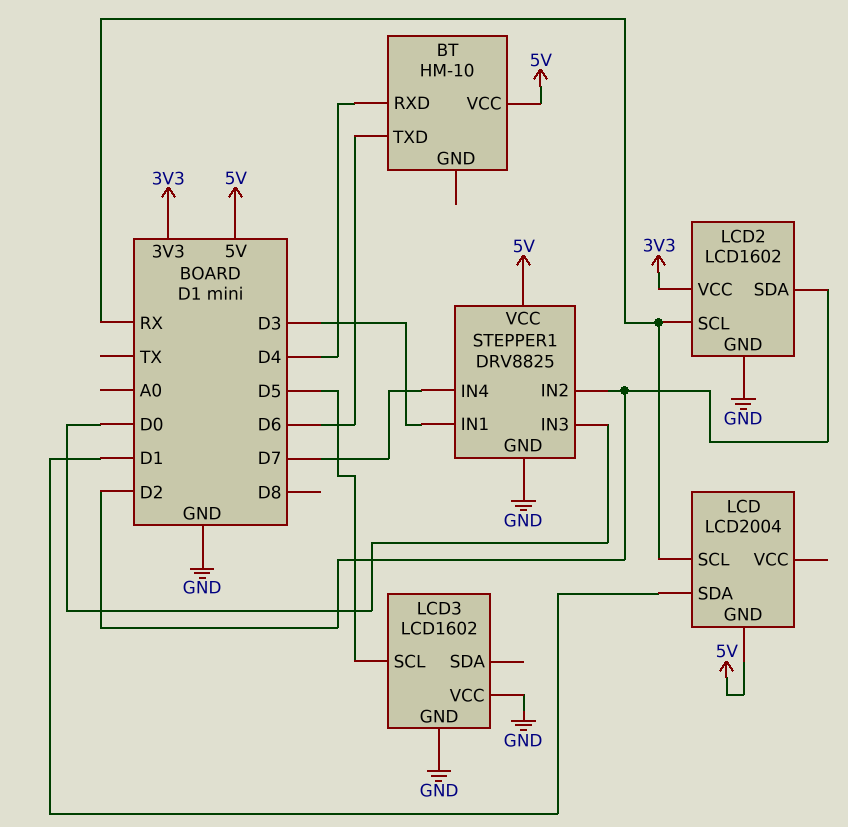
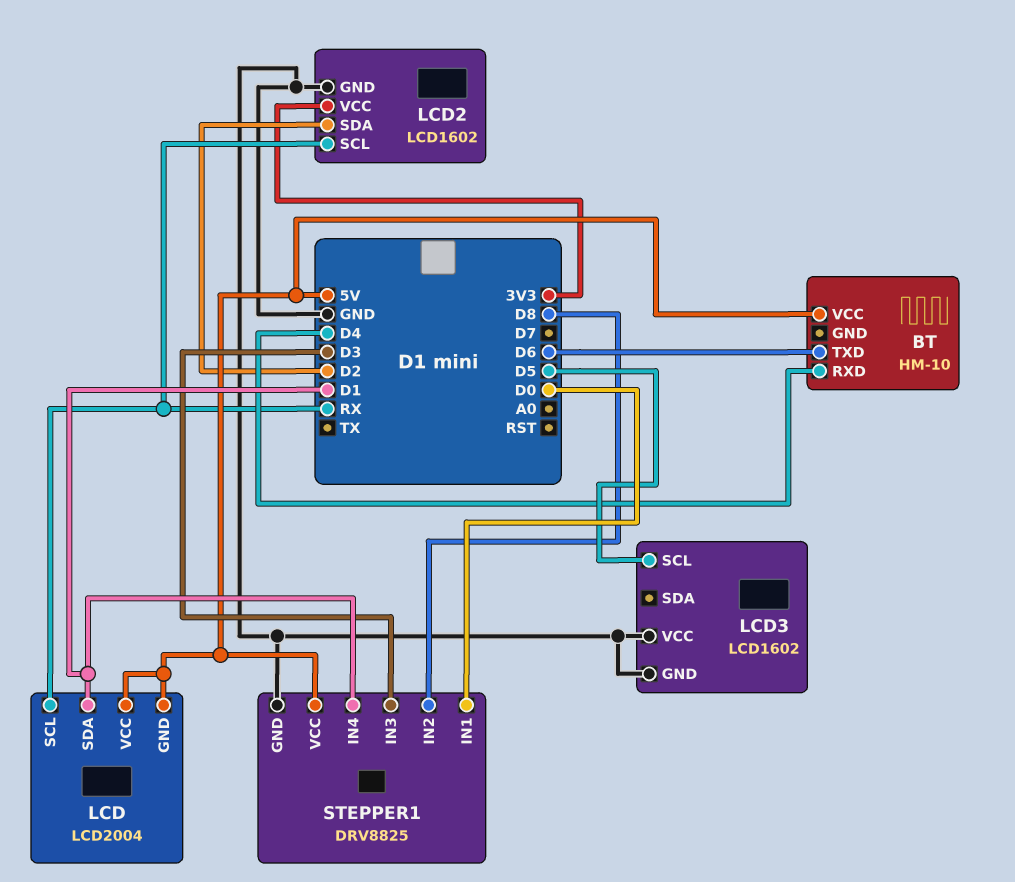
LCD pin VCC: none -> 5V
STEPPER1 pin IN1: D3 -> D0
STEPPER1 pin IN2: D2 -> D8
STEPPER1 pin IN3: D0 -> D3
STEPPER1 pin IN4: D7 -> D1

